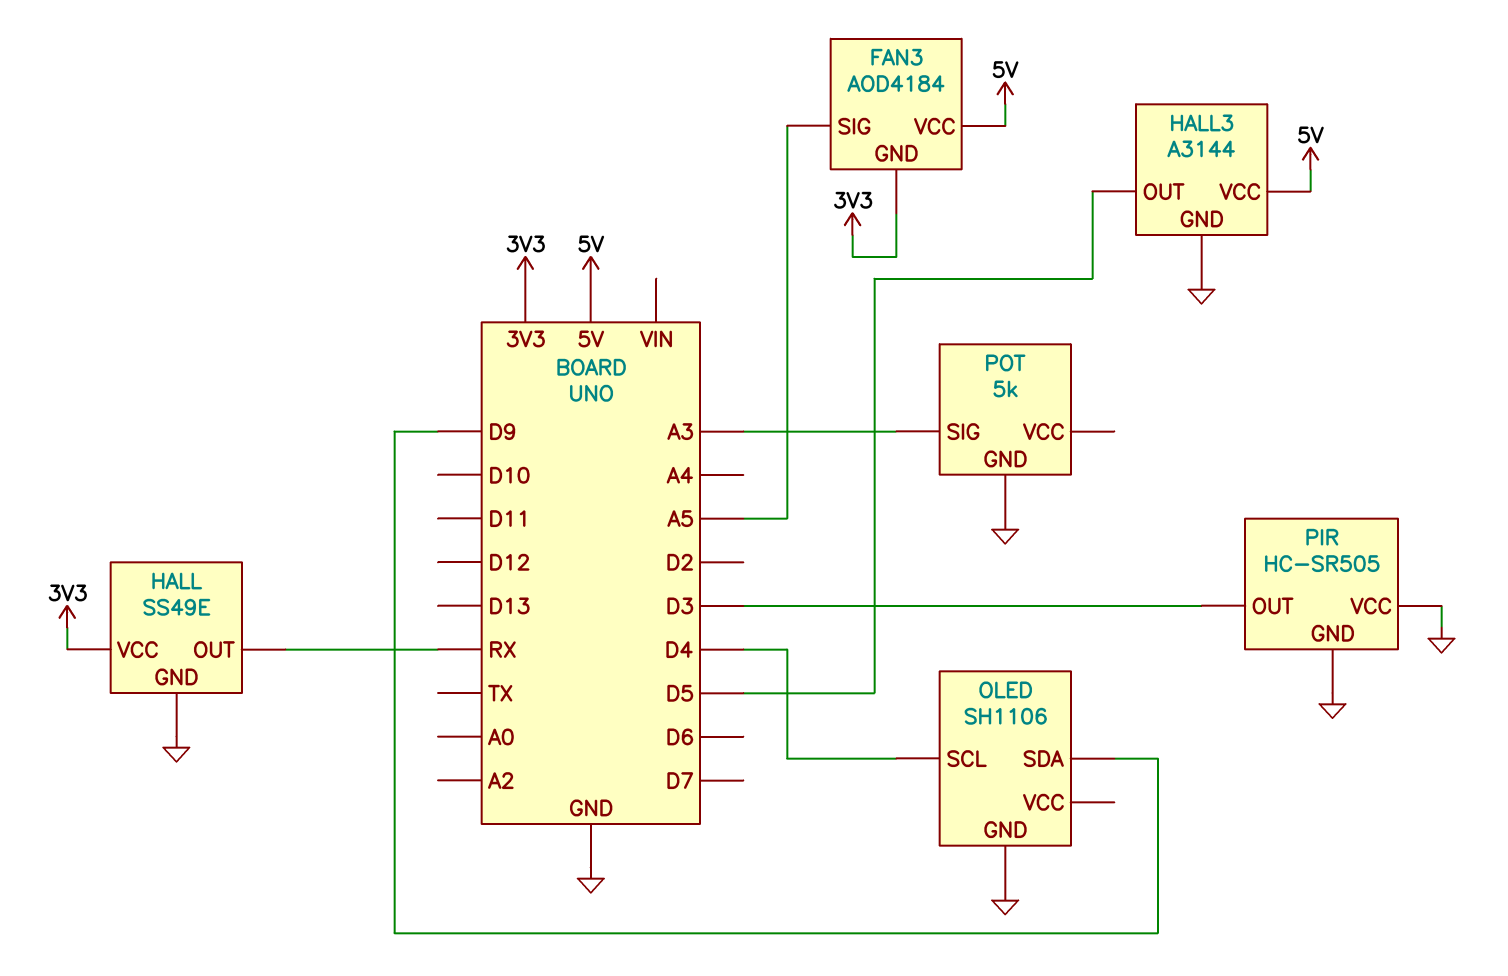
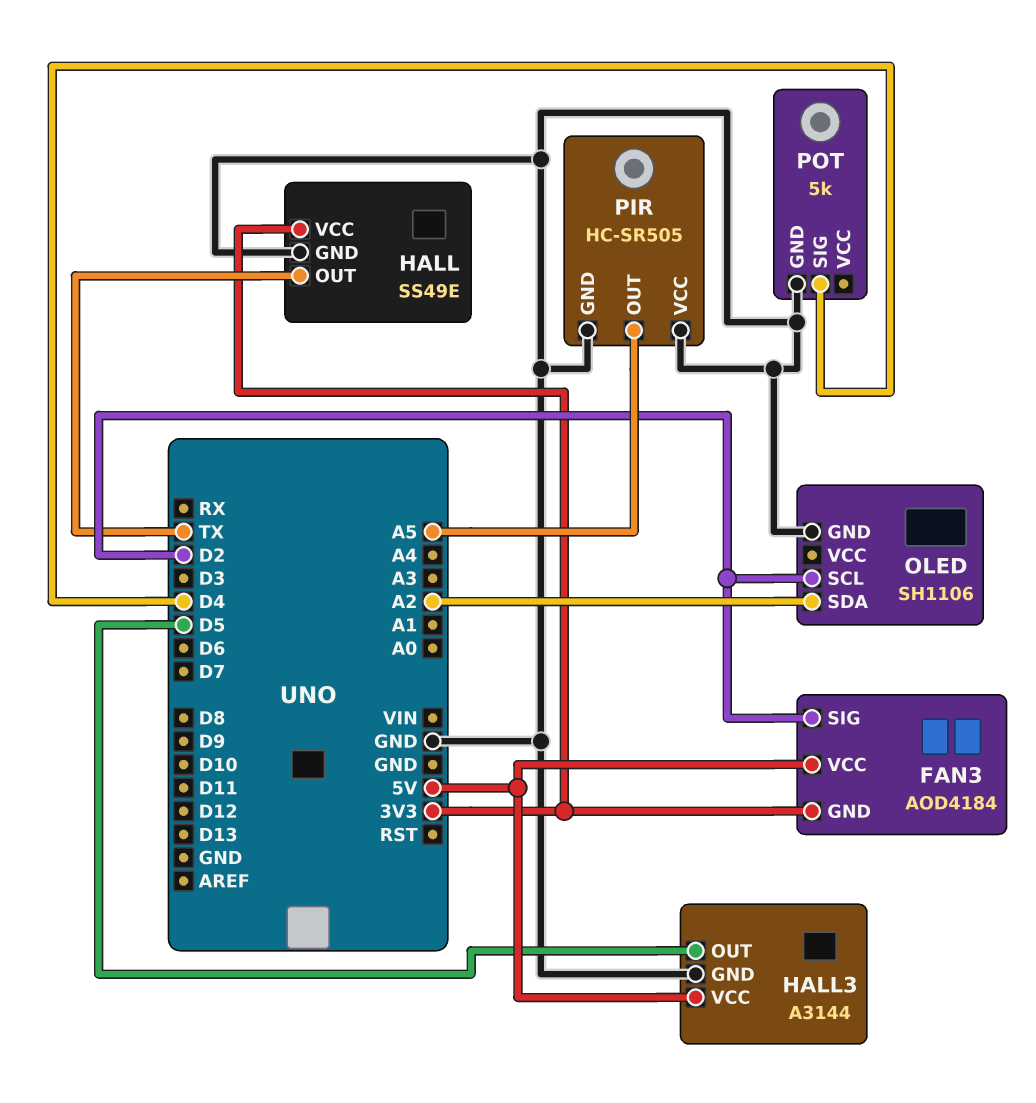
FAN3 pin SIG: A5 -> D2
HALL pin OUT: RX -> TX
OLED pin SCL: D4 -> D2
OLED pin SDA: D9 -> A2
PIR pin OUT: D3 -> A5
POT pin SIG: A3 -> D4

